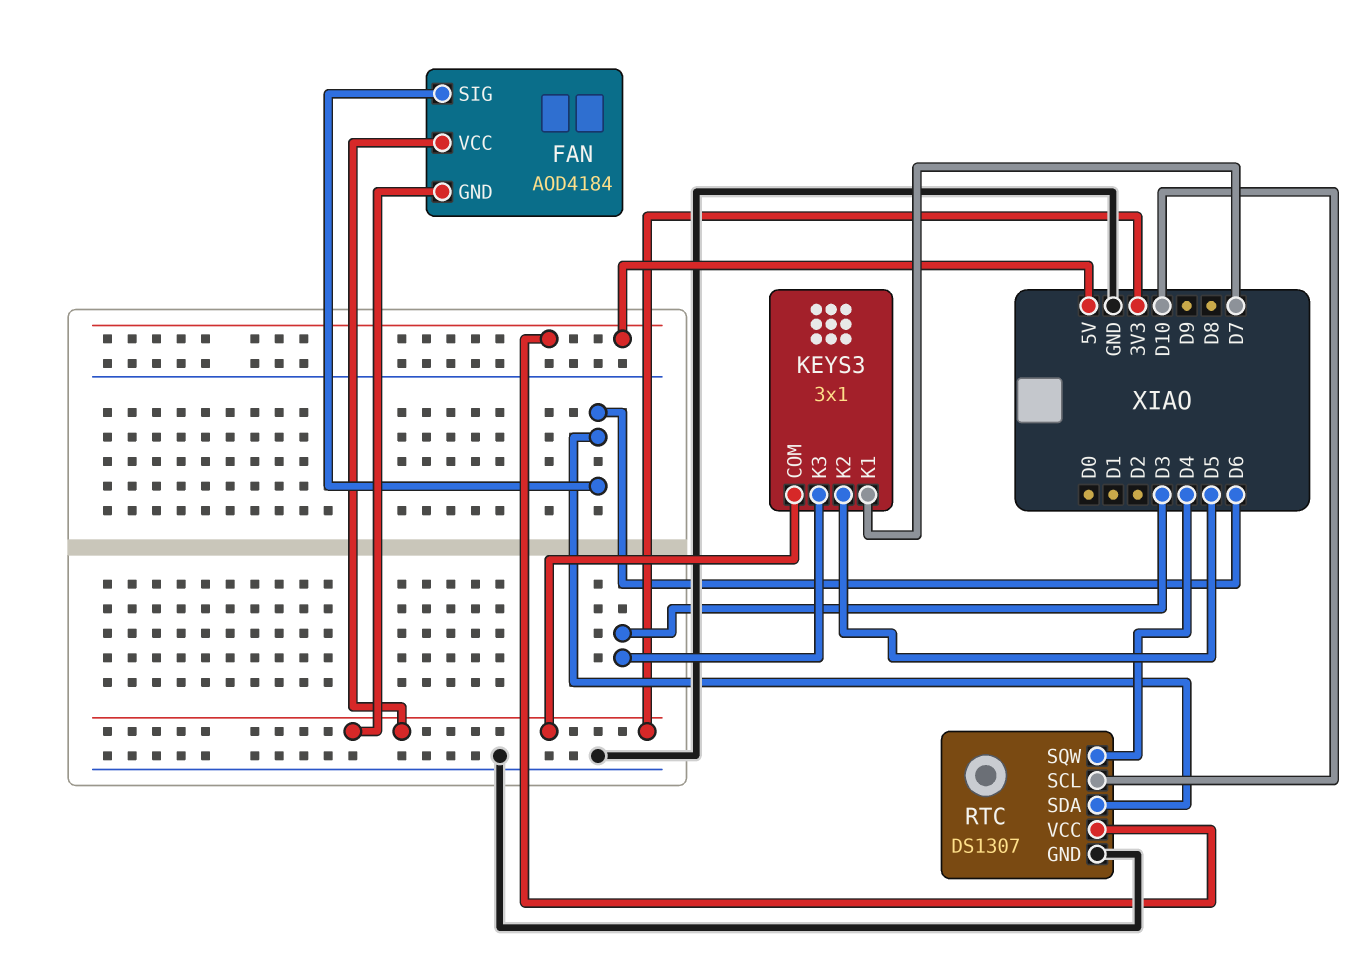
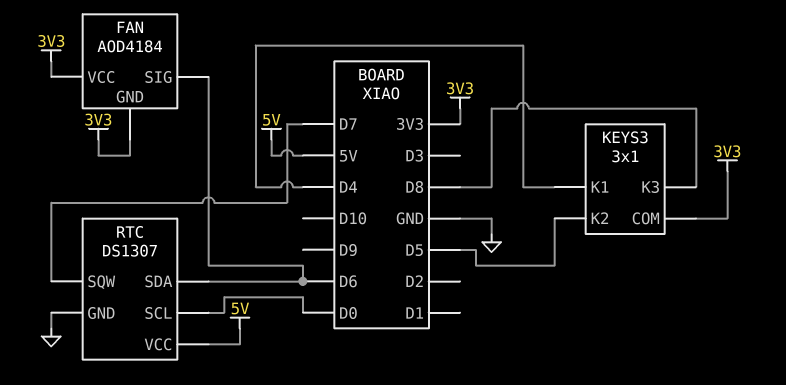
KEYS3 pin K1: D7 -> D4
KEYS3 pin K3: D3 -> D8
RTC pin SCL: D10 -> D0
RTC pin SQW: D4 -> D7

